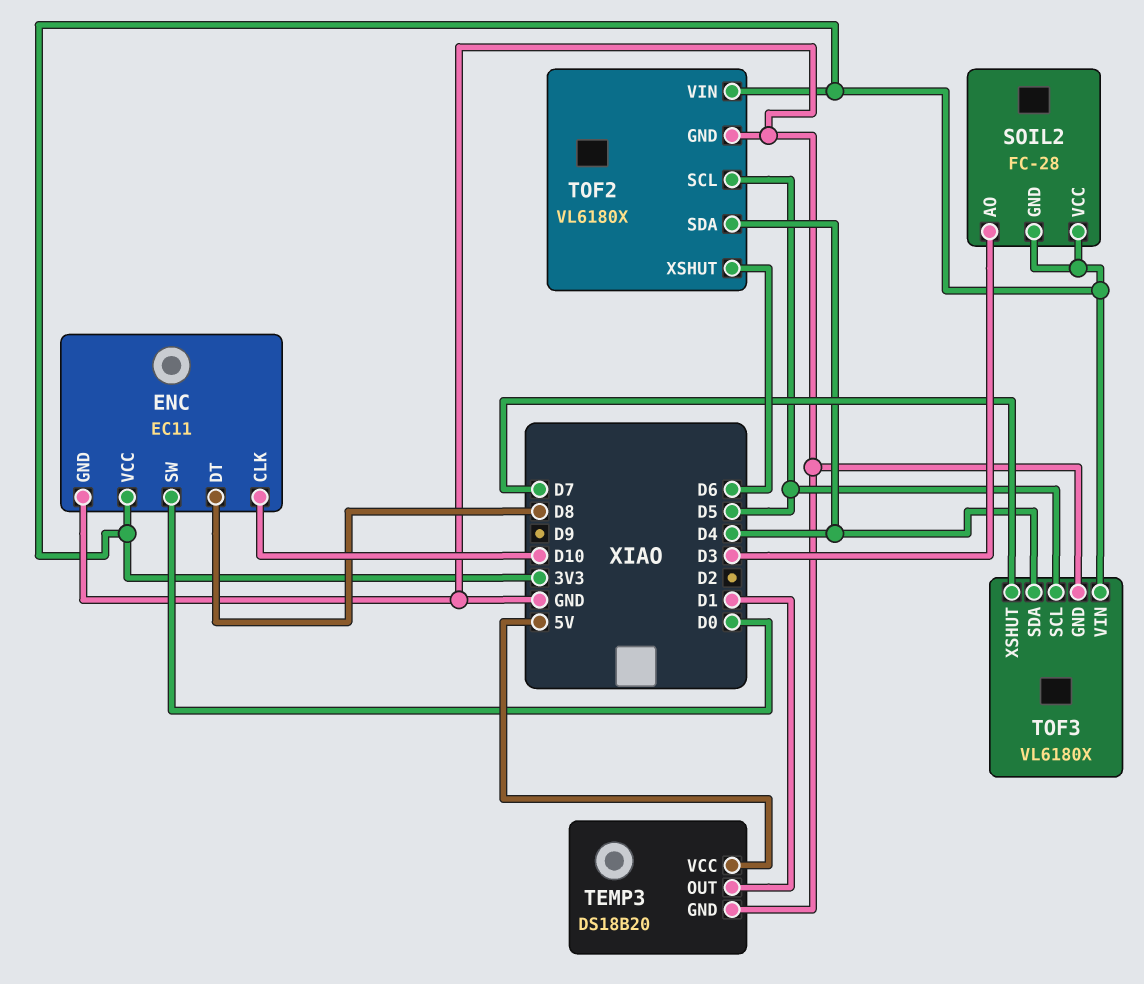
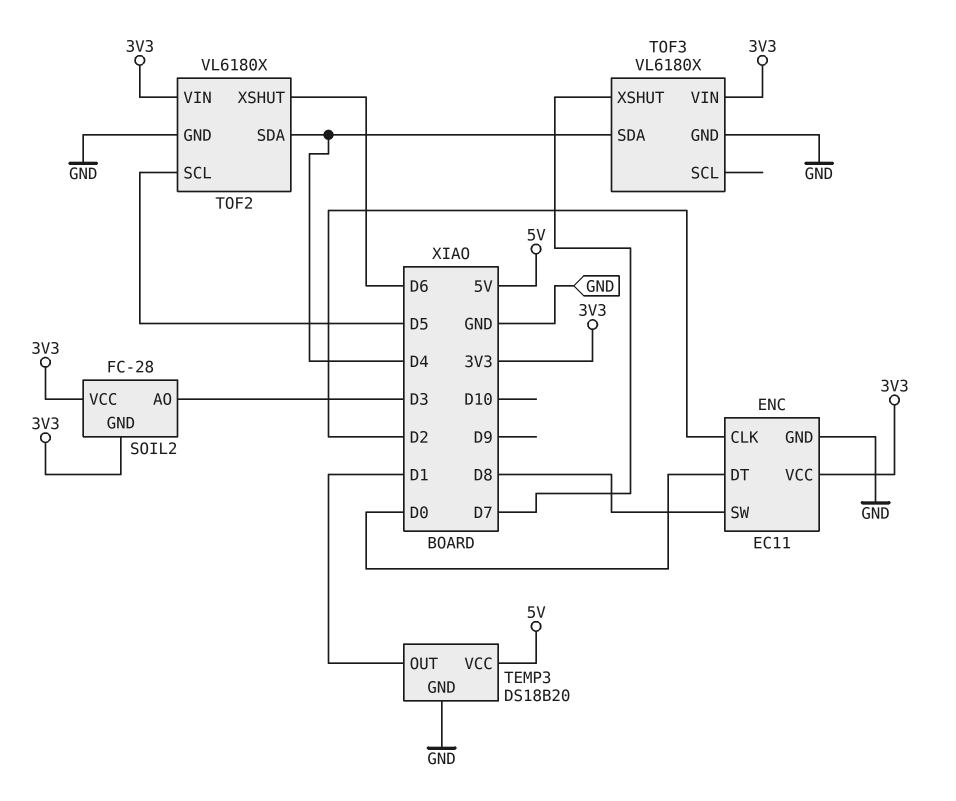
ENC pin CLK: D10 -> D2
ENC pin DT: D8 -> D0
ENC pin SW: D0 -> D8
TOF3 pin SCL: D5 -> none

